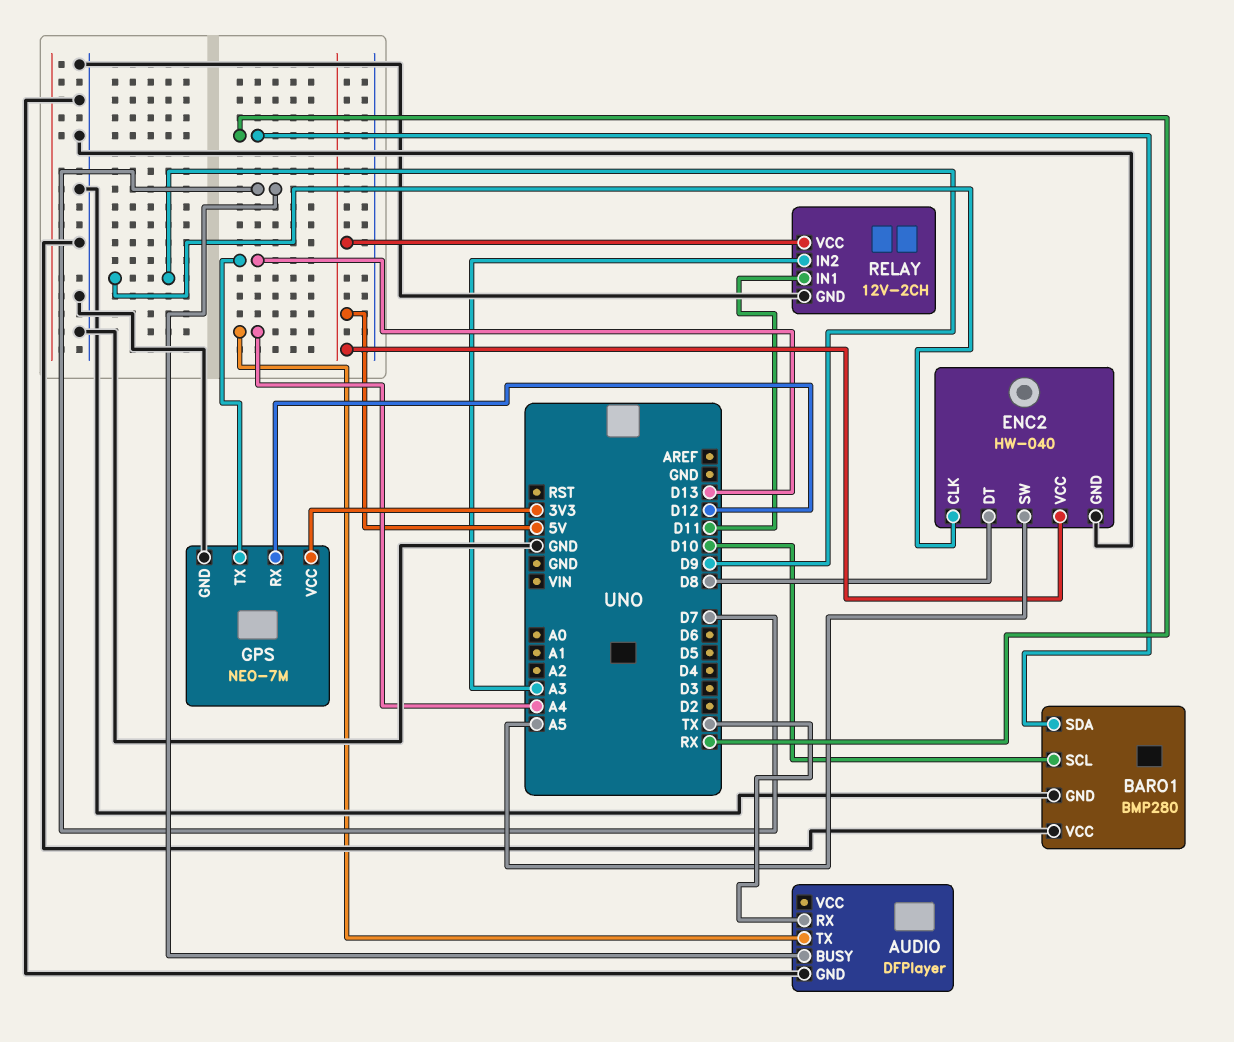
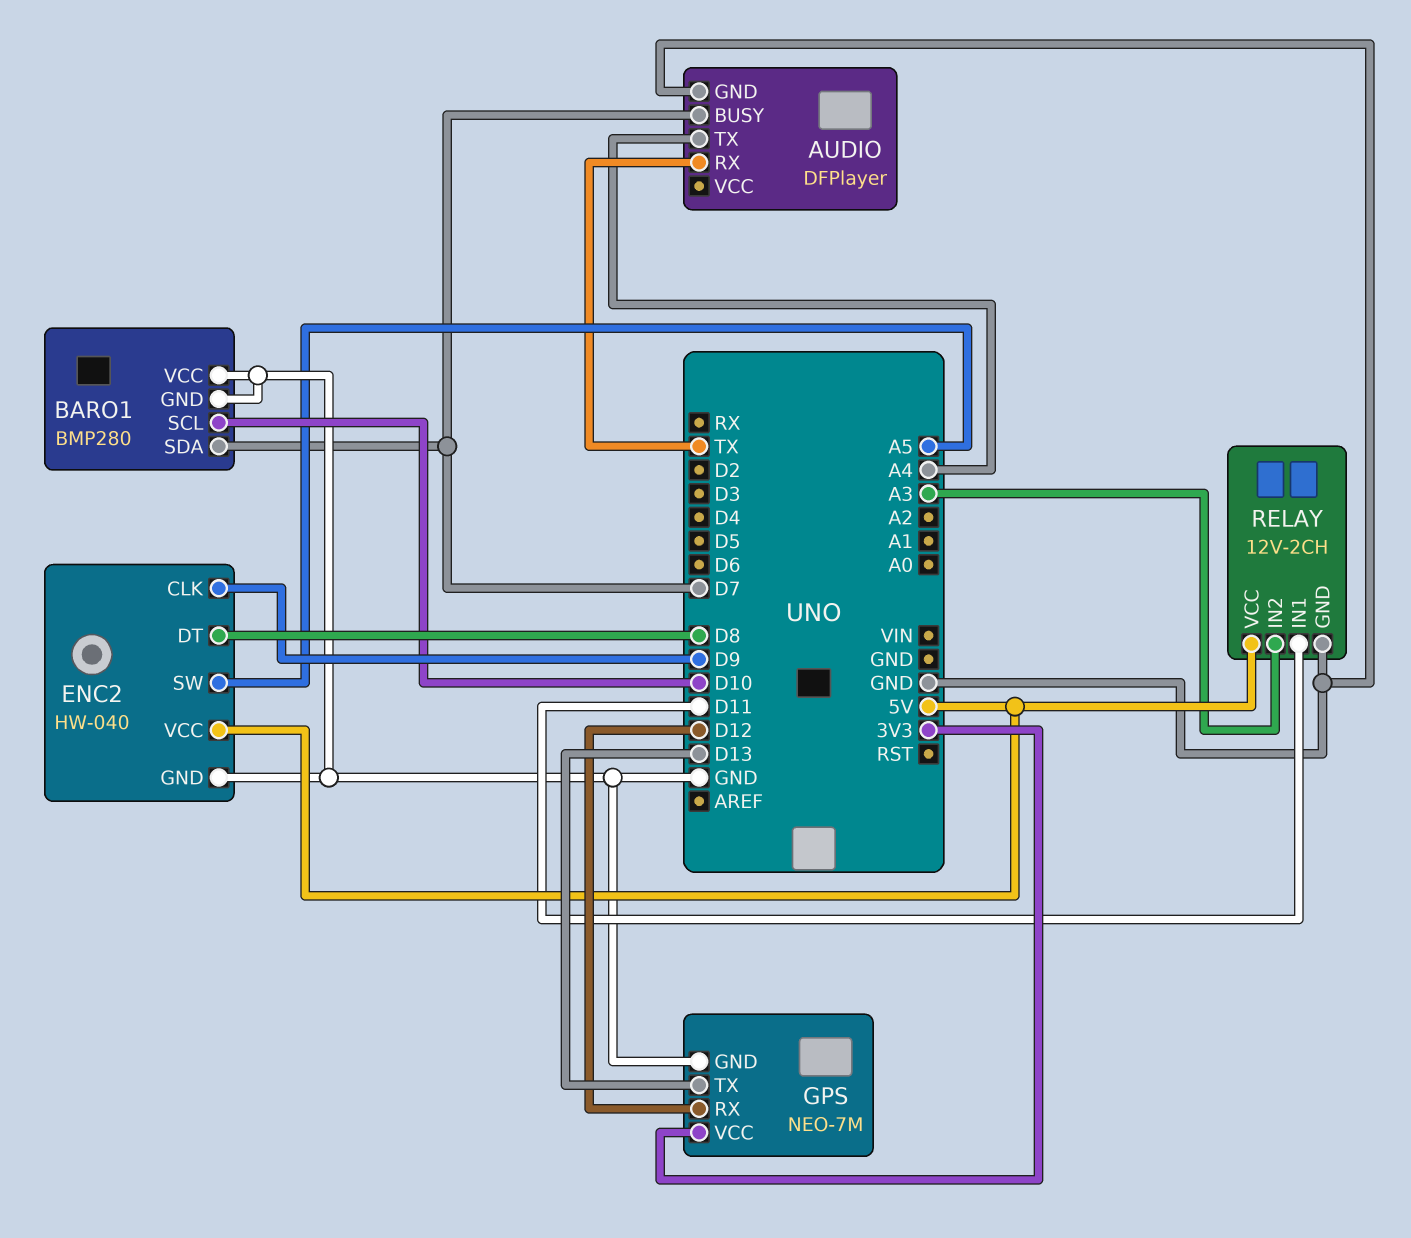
BARO1 pin SDA: RX -> D7

